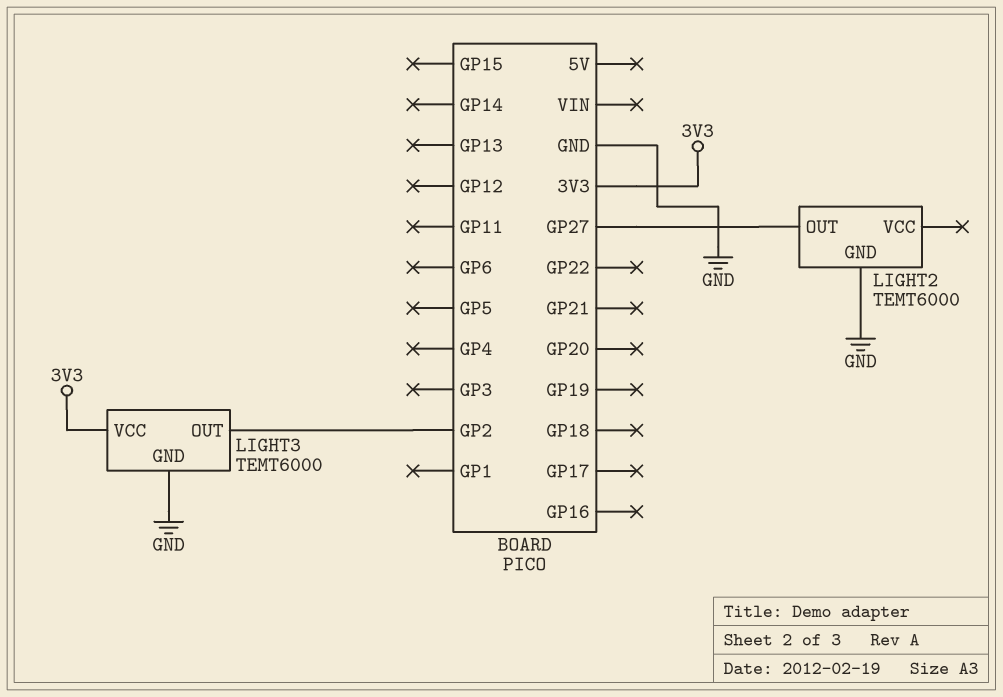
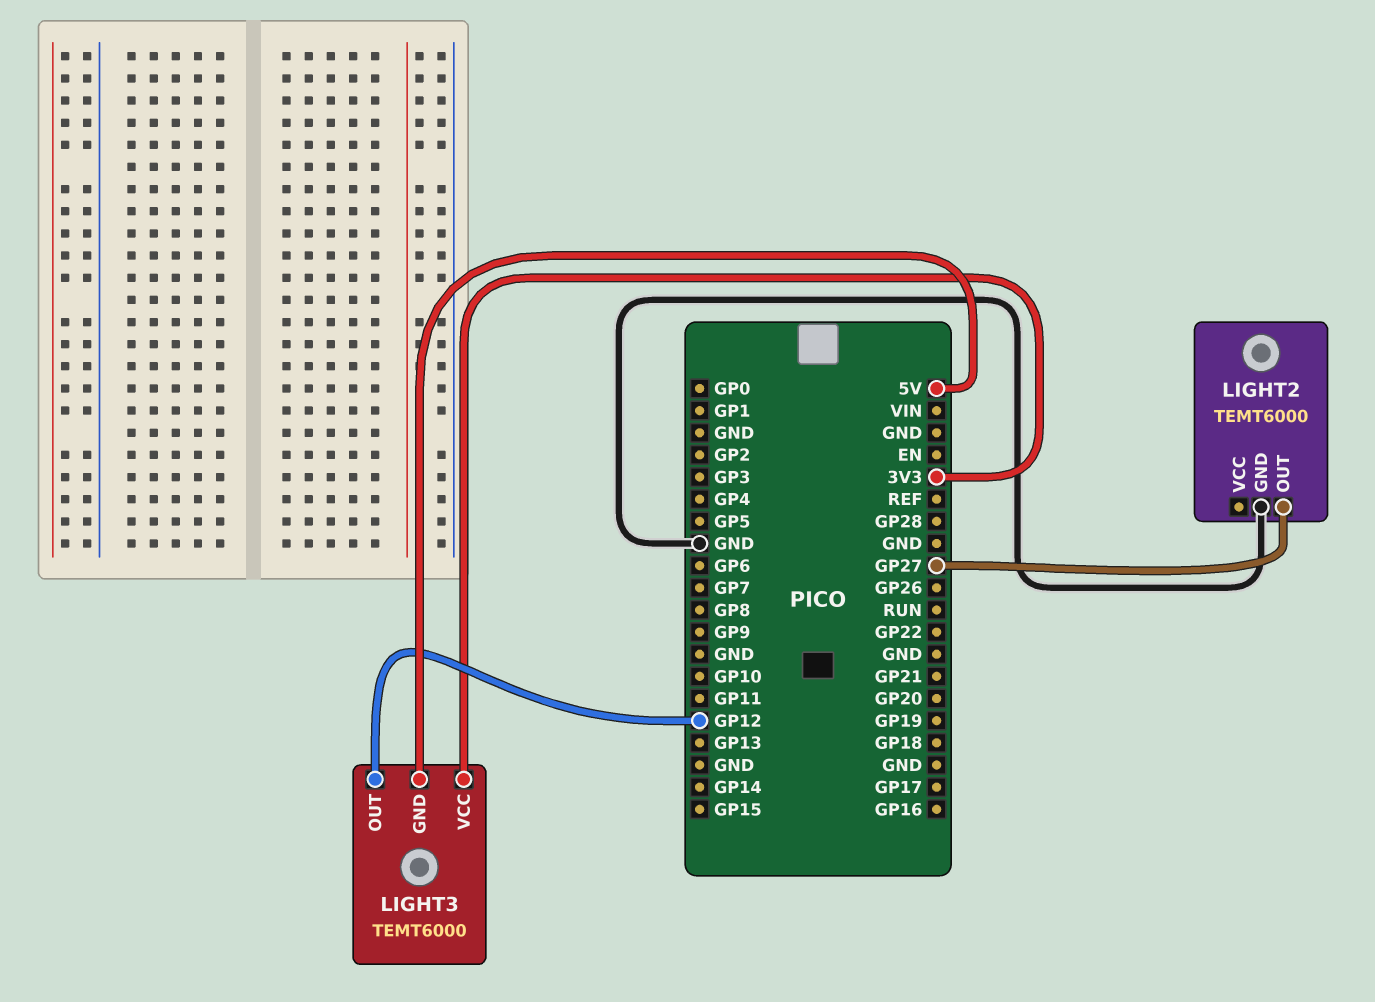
LIGHT3 pin GND: GND -> 5V
LIGHT3 pin OUT: GP2 -> GP12

